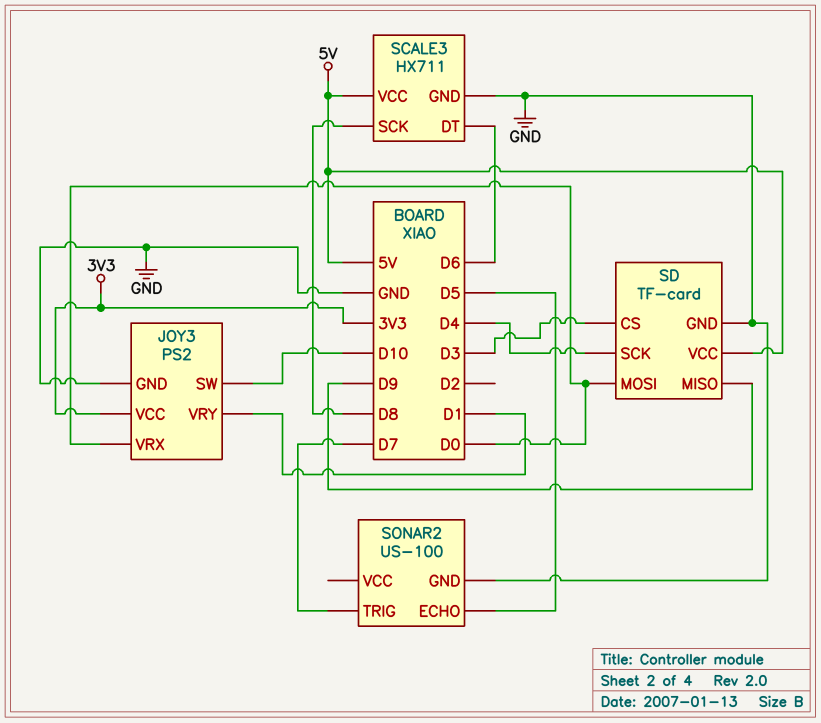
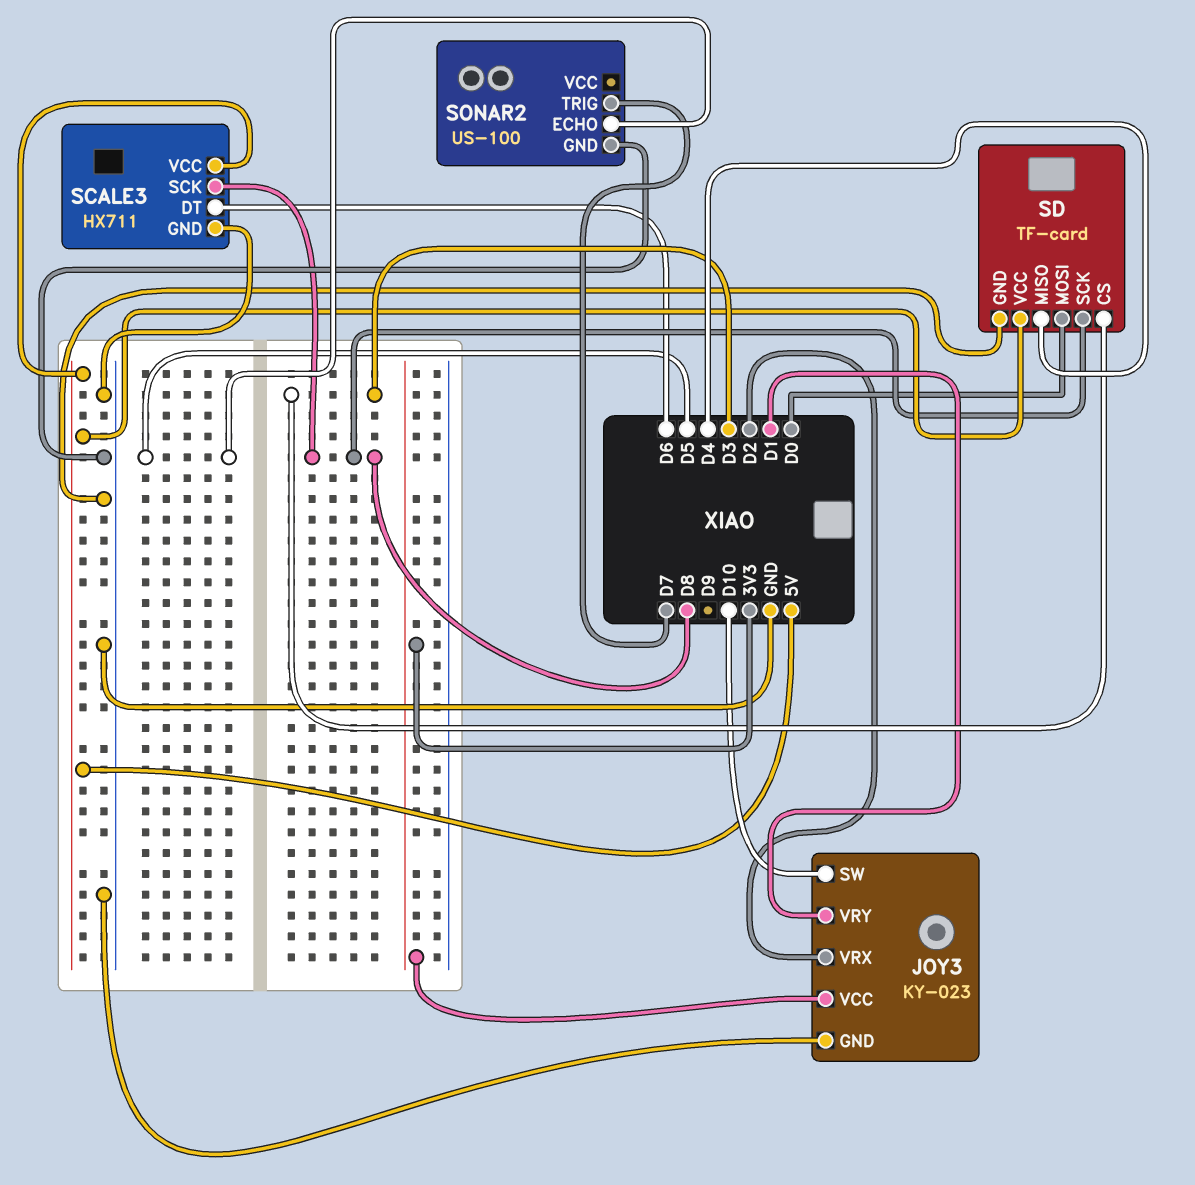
JOY3: PS2 -> KY-023
JOY3 pin VRX: D0 -> D2
SD pin MISO: D9 -> D4
SD pin SCK: D4 -> D8

